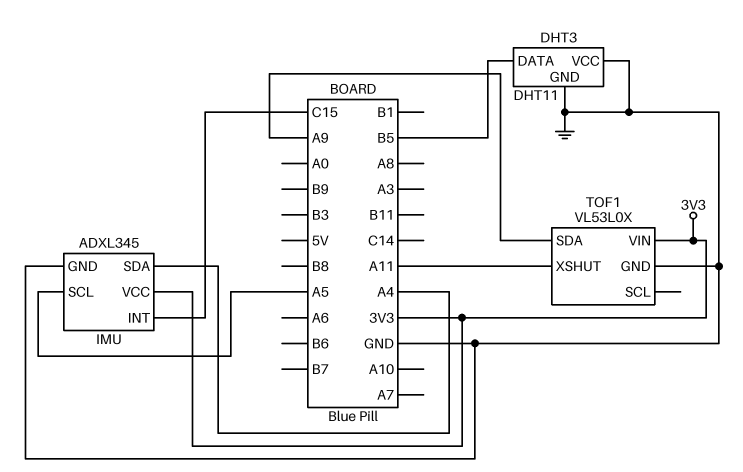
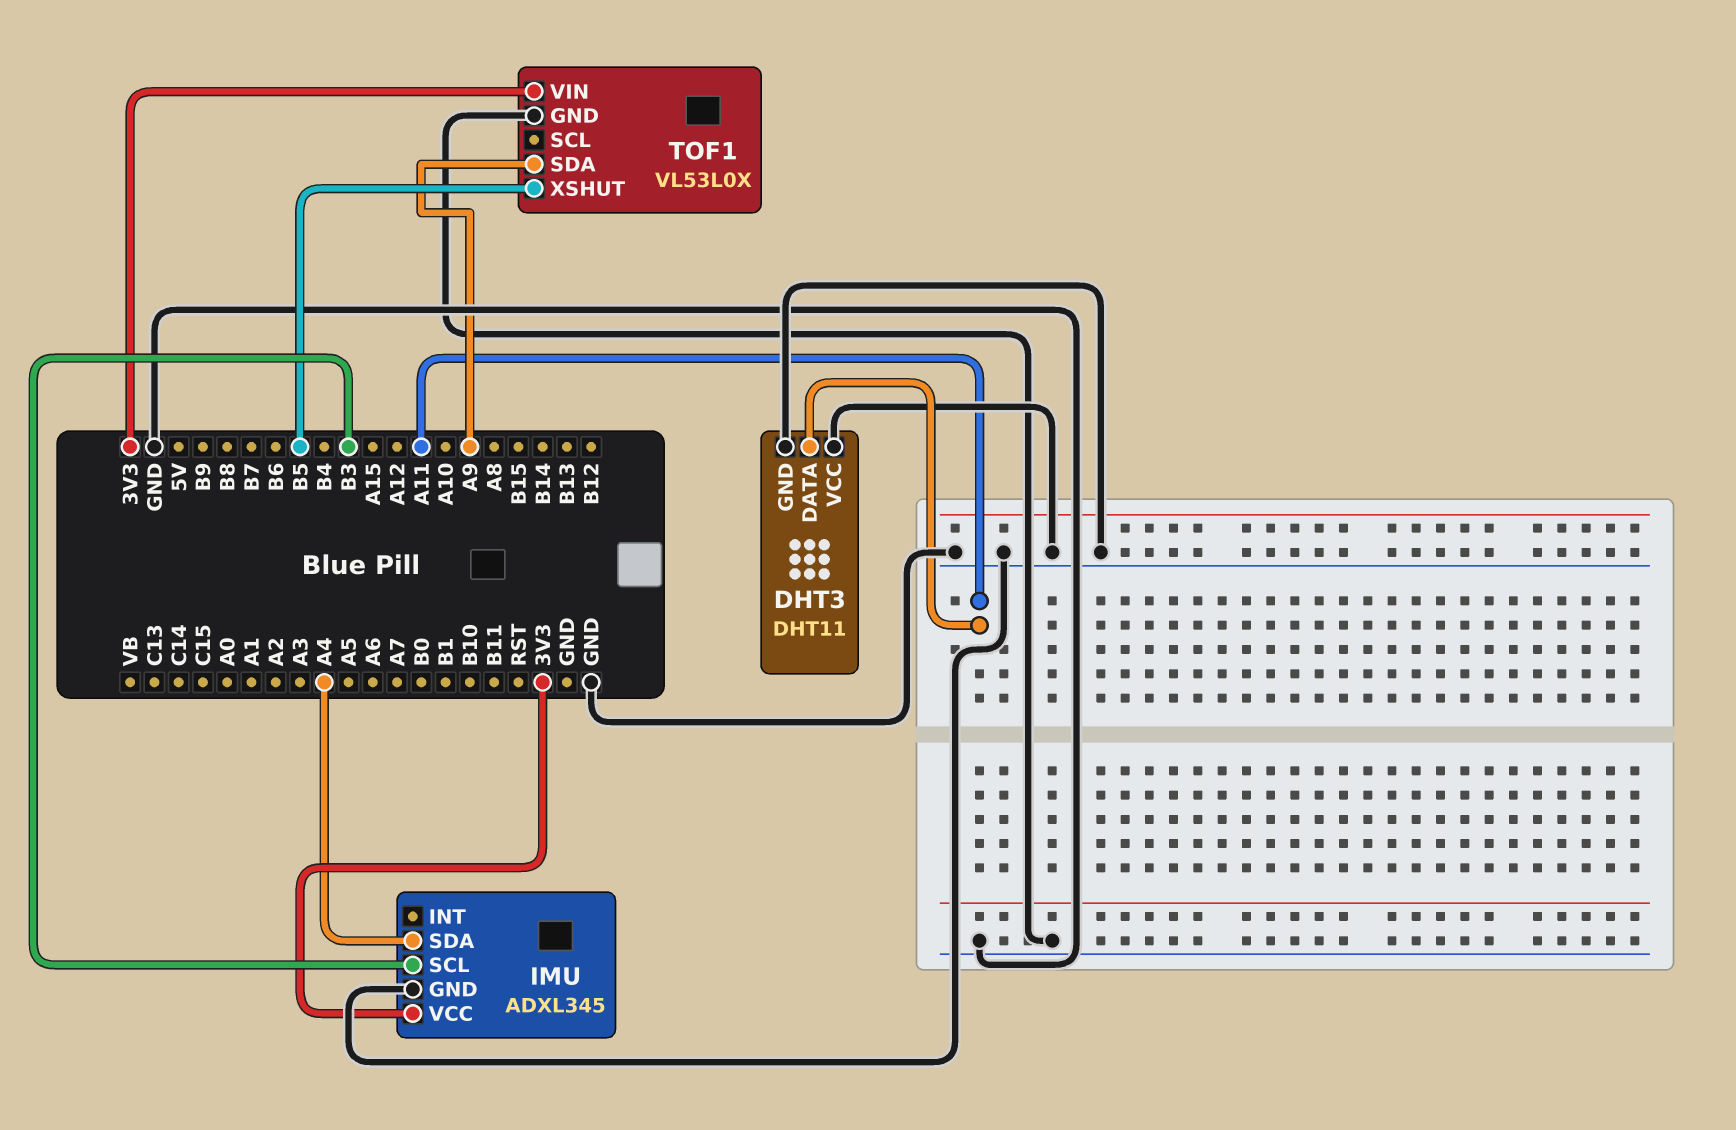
DHT3 pin DATA: B5 -> A11
IMU pin INT: C15 -> none
IMU pin SCL: A5 -> B3
TOF1 pin XSHUT: A11 -> B5

